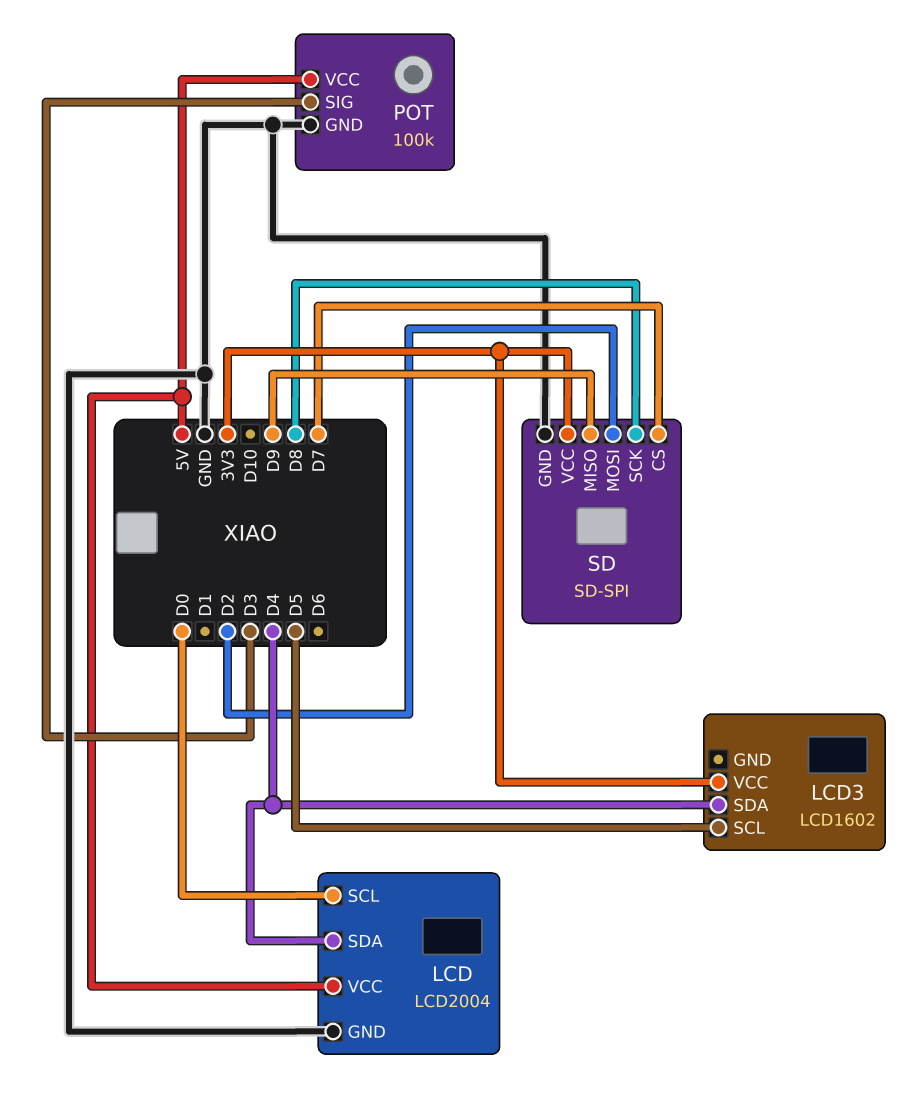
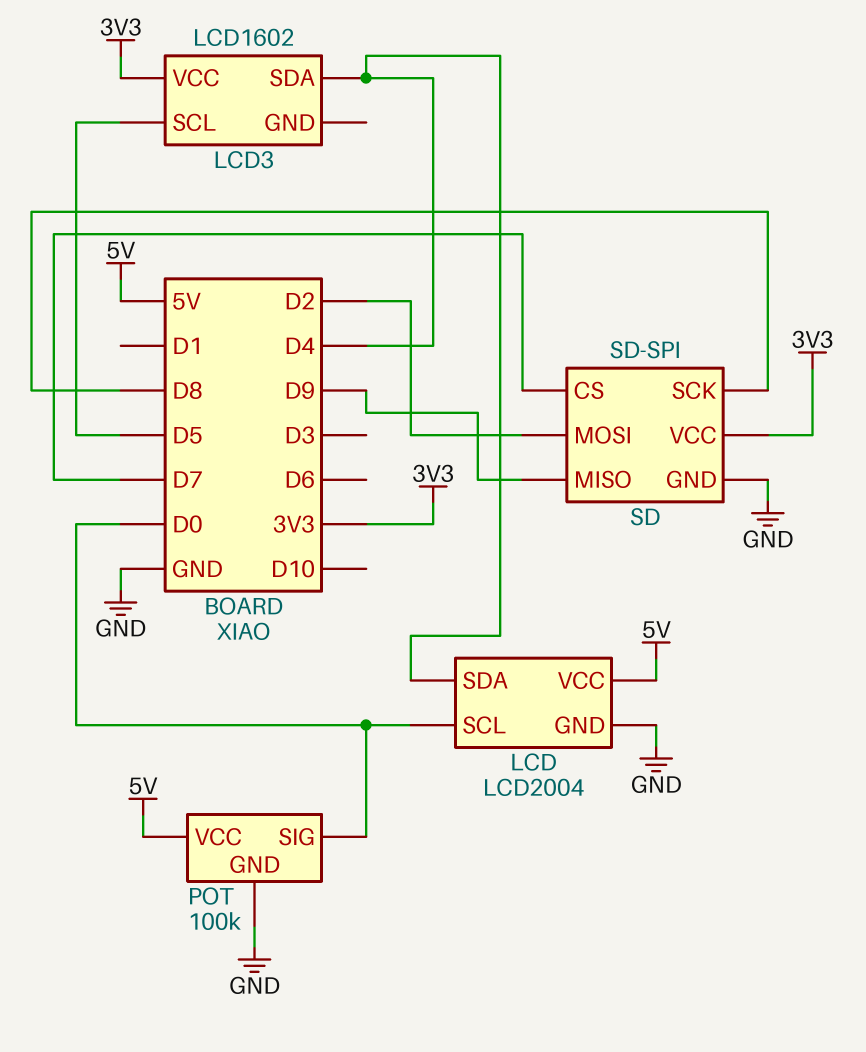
POT pin SIG: D3 -> D0

